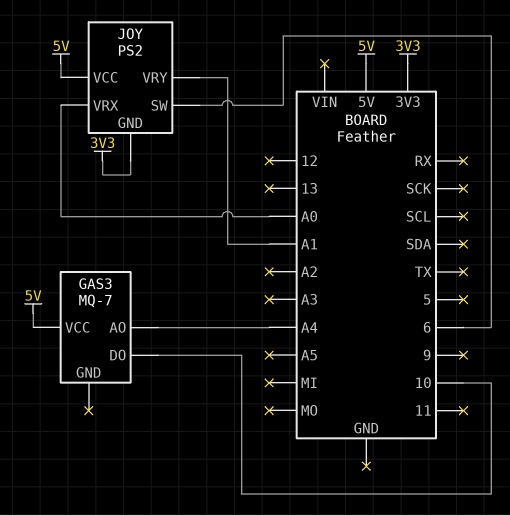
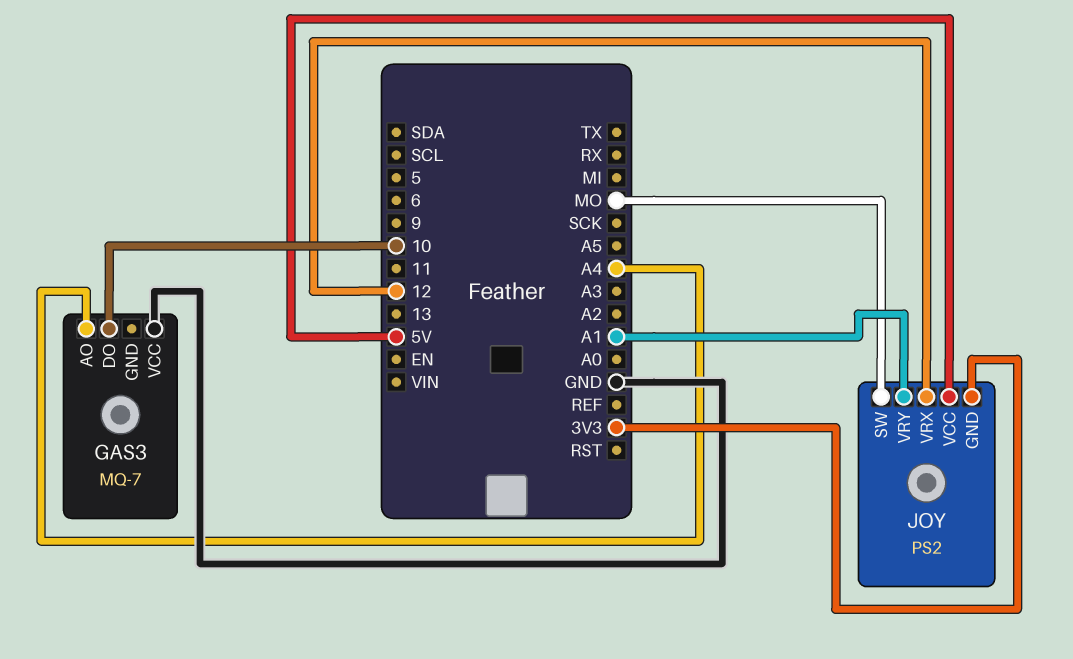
GAS3 pin VCC: 5V -> GND
JOY pin SW: 6 -> MO
JOY pin VRX: A0 -> 12

